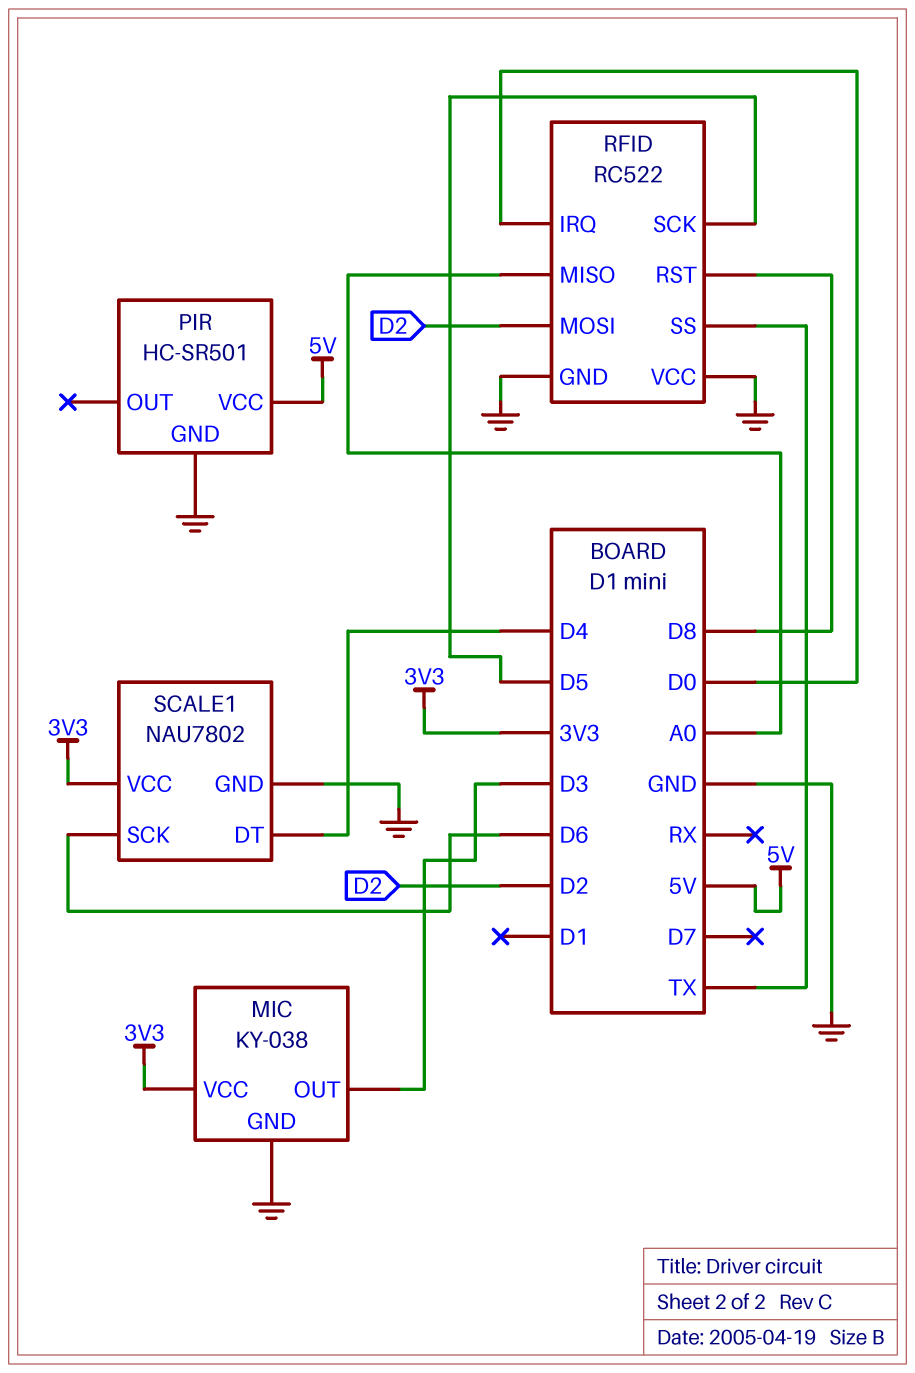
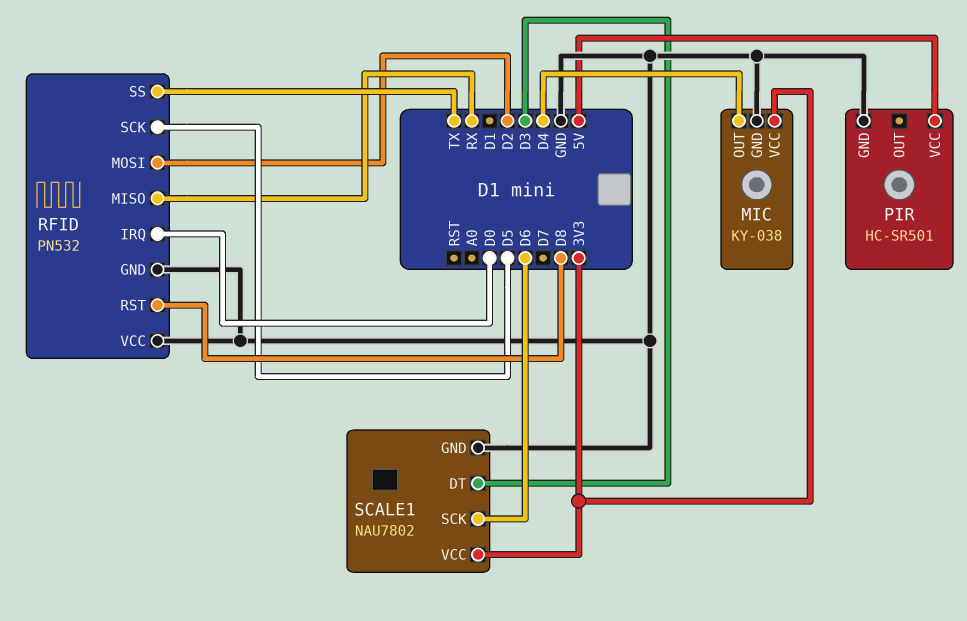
MIC pin OUT: D3 -> D4
RFID: RC522 -> PN532
RFID pin MISO: A0 -> RX
SCALE1 pin DT: D4 -> D3

